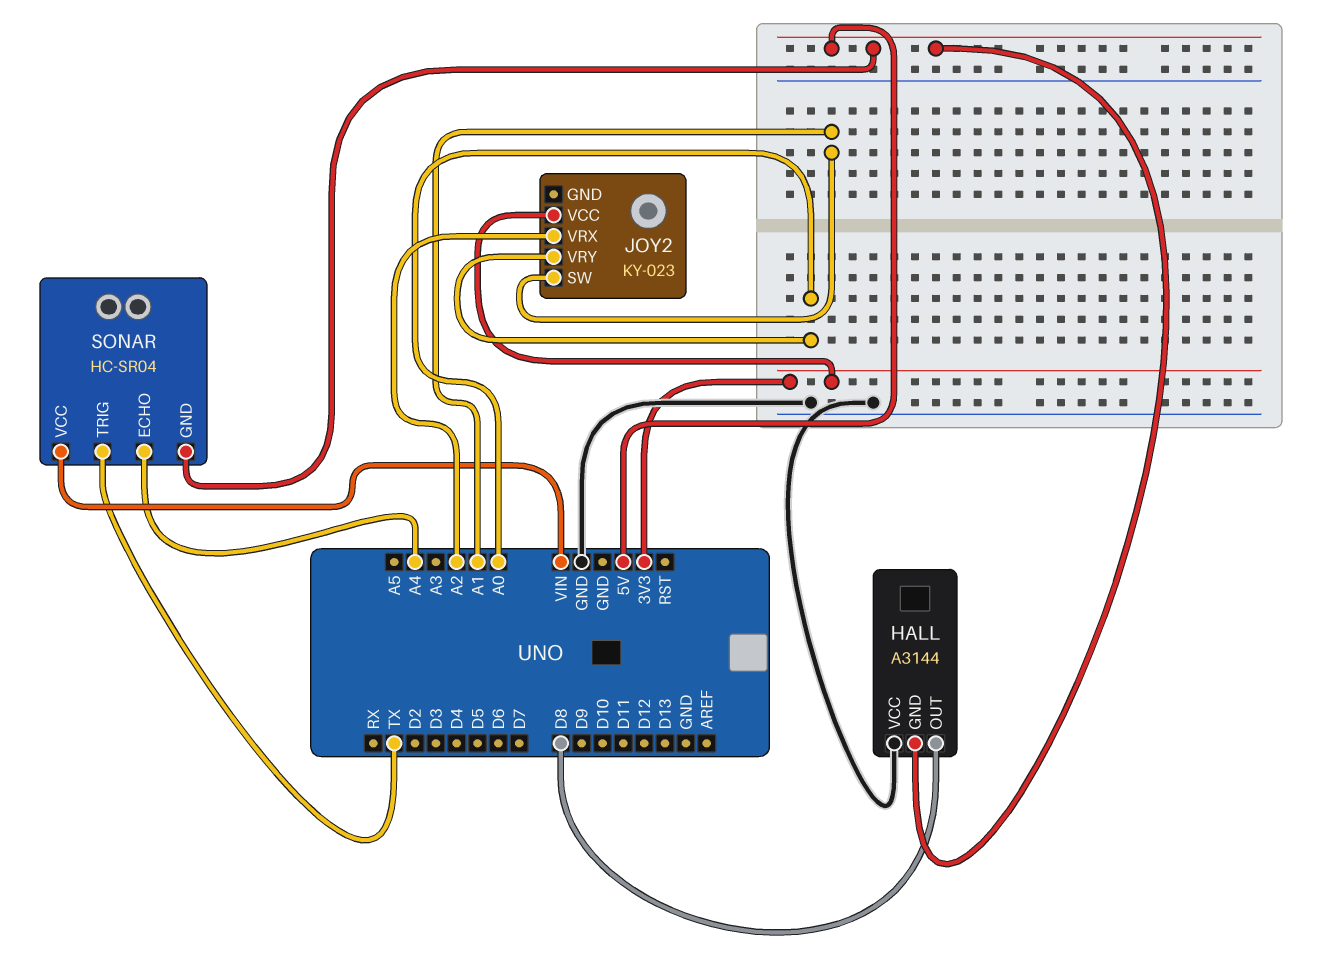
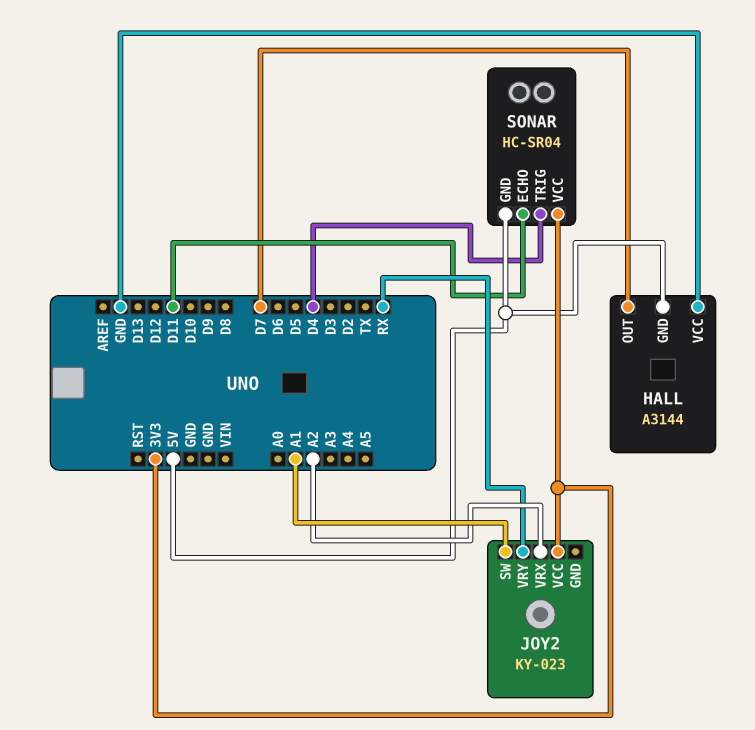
HALL pin OUT: D8 -> D7
JOY2 pin VRY: A0 -> RX
SONAR pin ECHO: A4 -> D11
SONAR pin TRIG: TX -> D4
SONAR pin VCC: VIN -> 3V3

